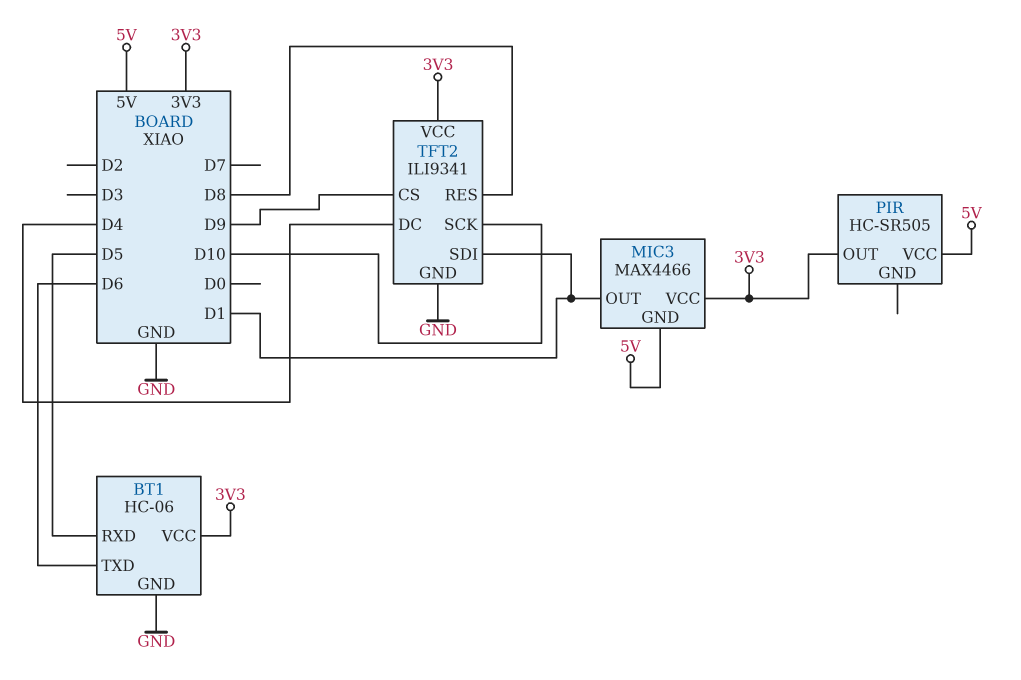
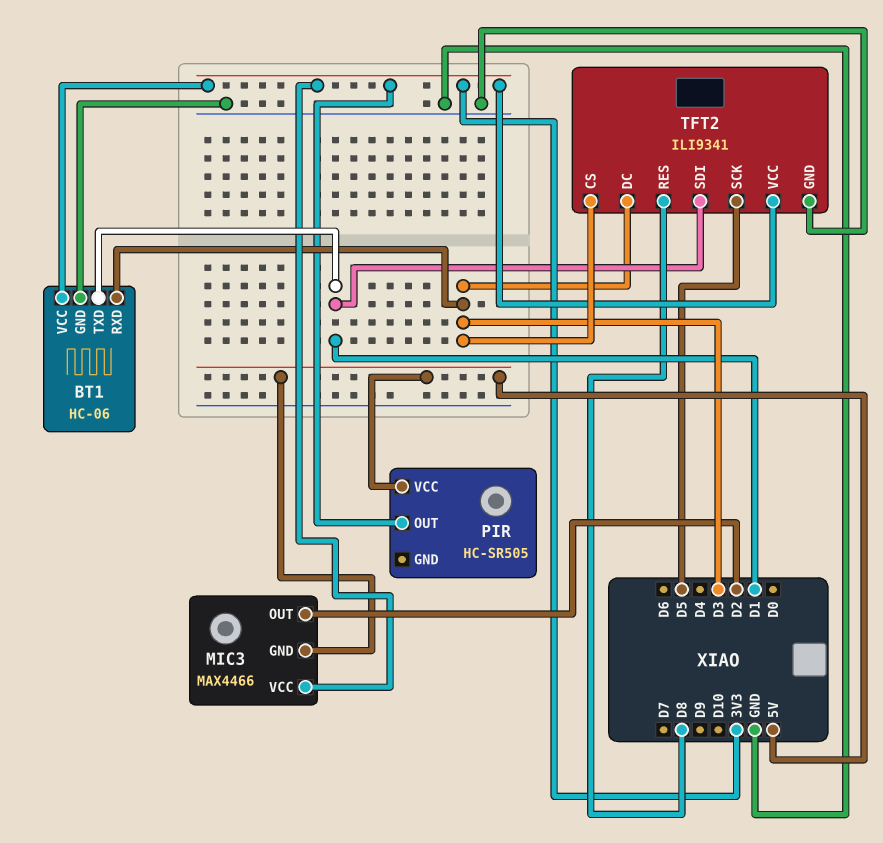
BT1 pin RXD: D5 -> D3
BT1 pin TXD: D6 -> D1
MIC3 pin OUT: D1 -> D2
TFT2 pin CS: D9 -> D3
TFT2 pin DC: D4 -> D3
TFT2 pin SCK: D10 -> D5

